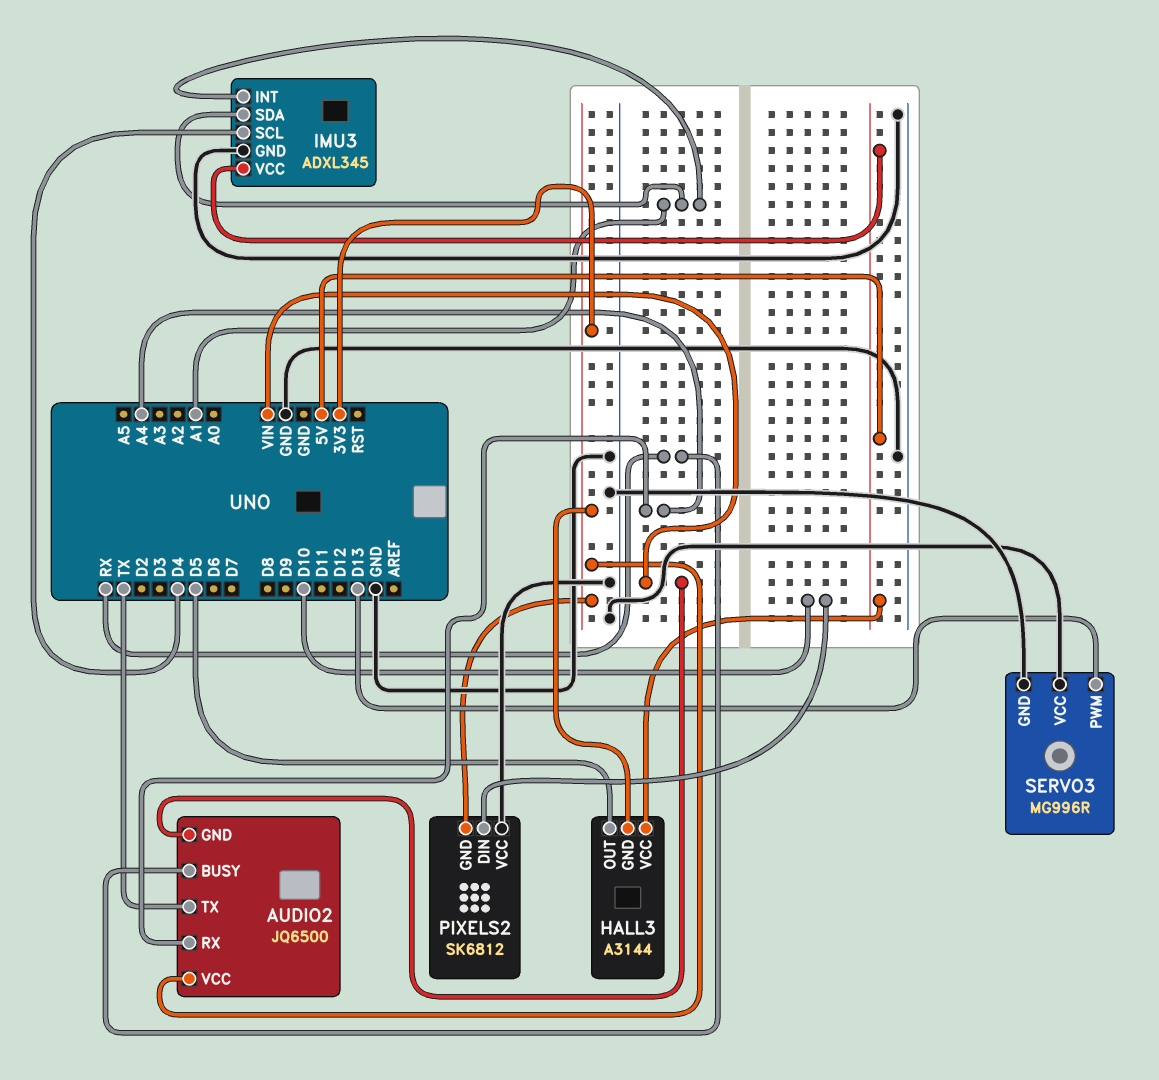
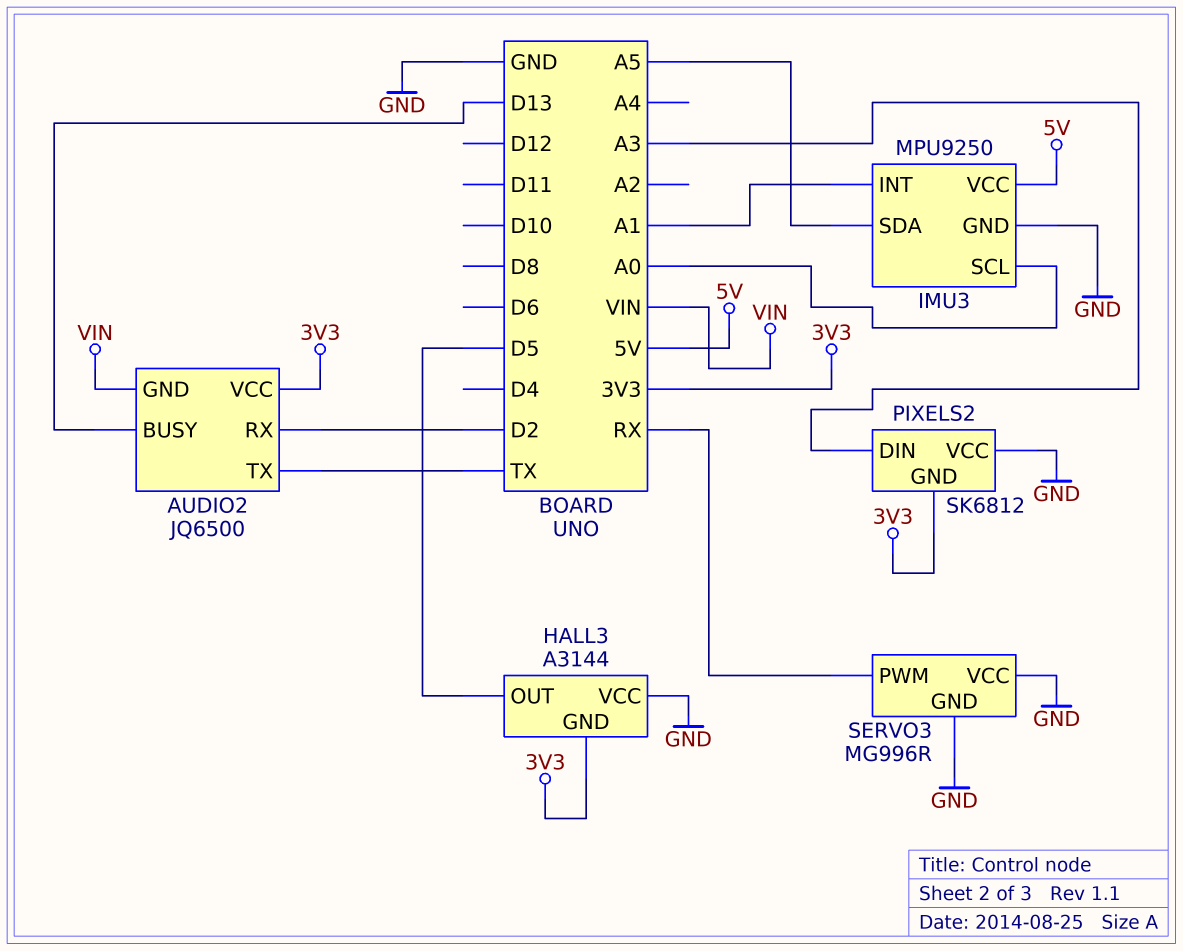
AUDIO2 pin BUSY: RX -> D13
AUDIO2 pin RX: A4 -> D2
HALL3 pin VCC: 5V -> GND
IMU3: ADXL345 -> MPU9250
IMU3 pin SCL: D4 -> A0
IMU3 pin SDA: A1 -> A5
PIXELS2 pin DIN: D10 -> A3
SERVO3 pin PWM: D13 -> RX

